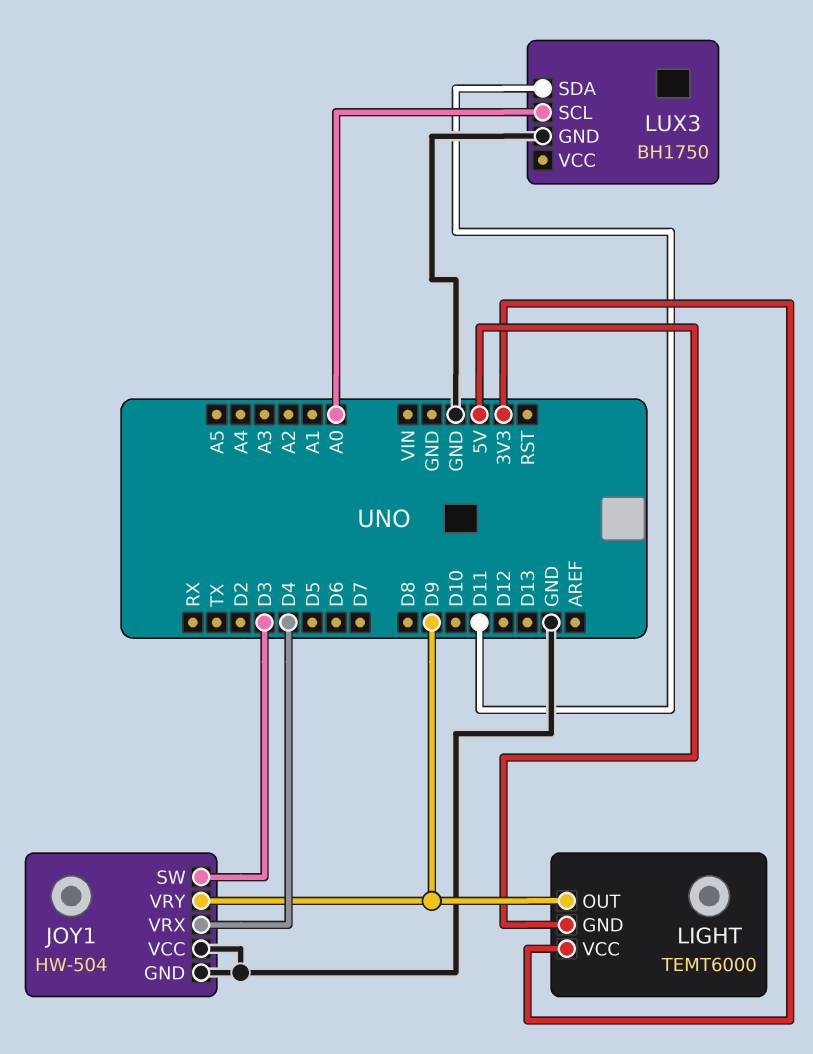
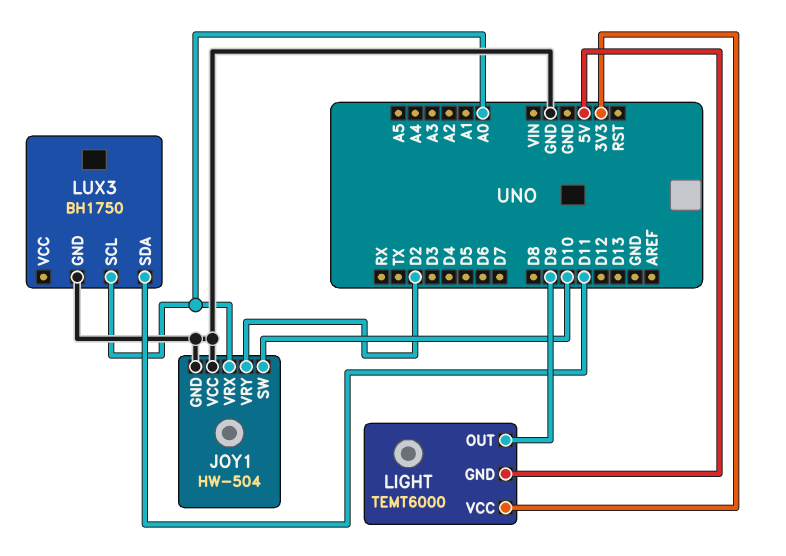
JOY1 pin SW: D3 -> D10
JOY1 pin VRX: D4 -> A0
JOY1 pin VRY: D9 -> D2

